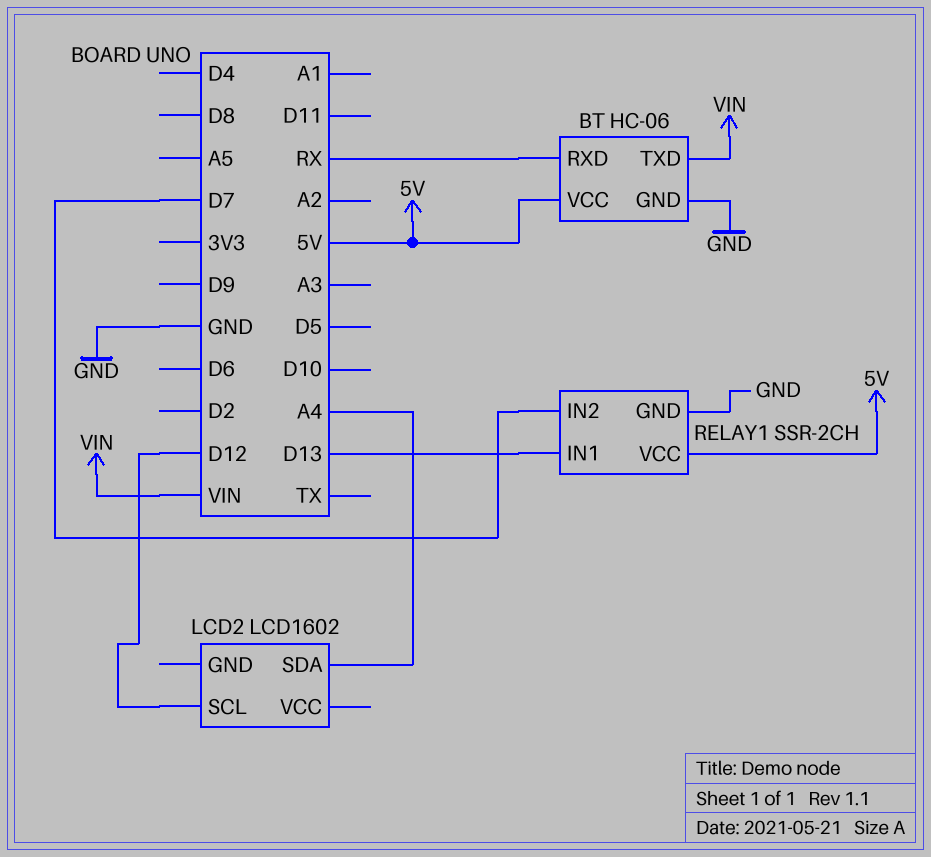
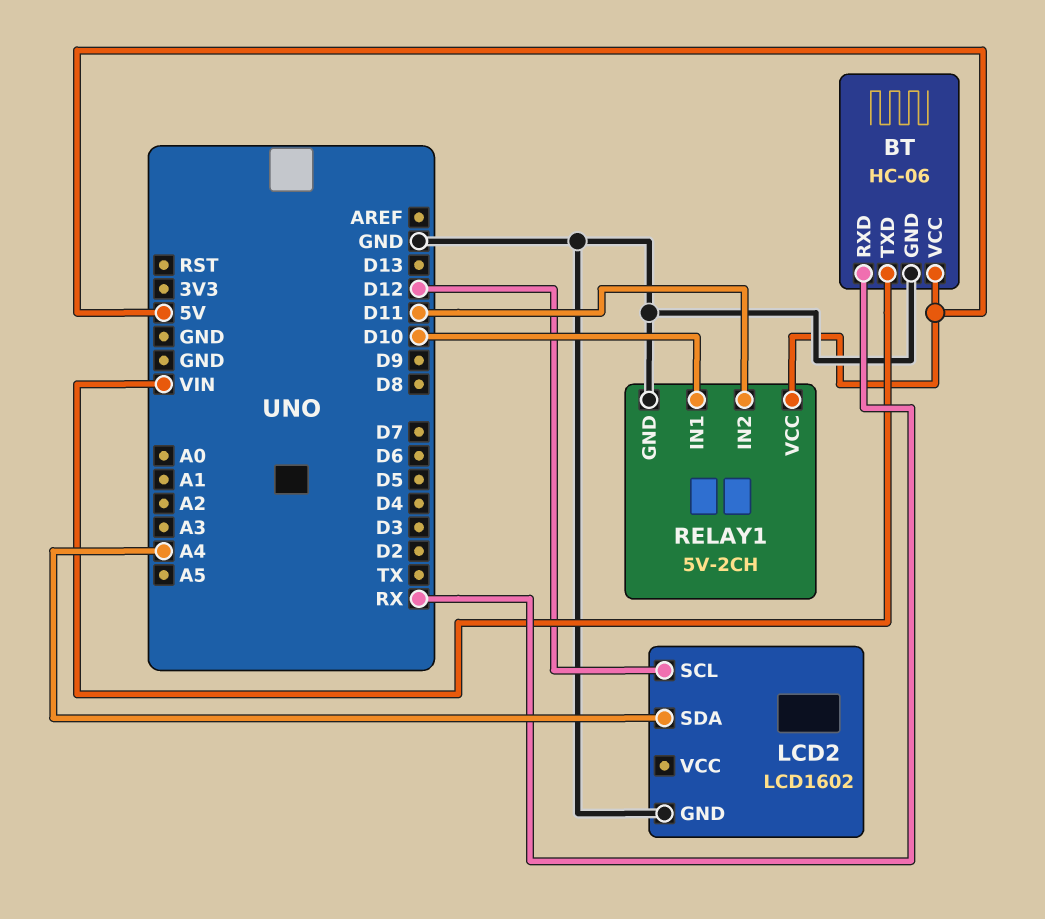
LCD2 pin GND: none -> GND
RELAY1: SSR-2CH -> 5V-2CH
RELAY1 pin IN1: D13 -> D10
RELAY1 pin IN2: D7 -> D11

